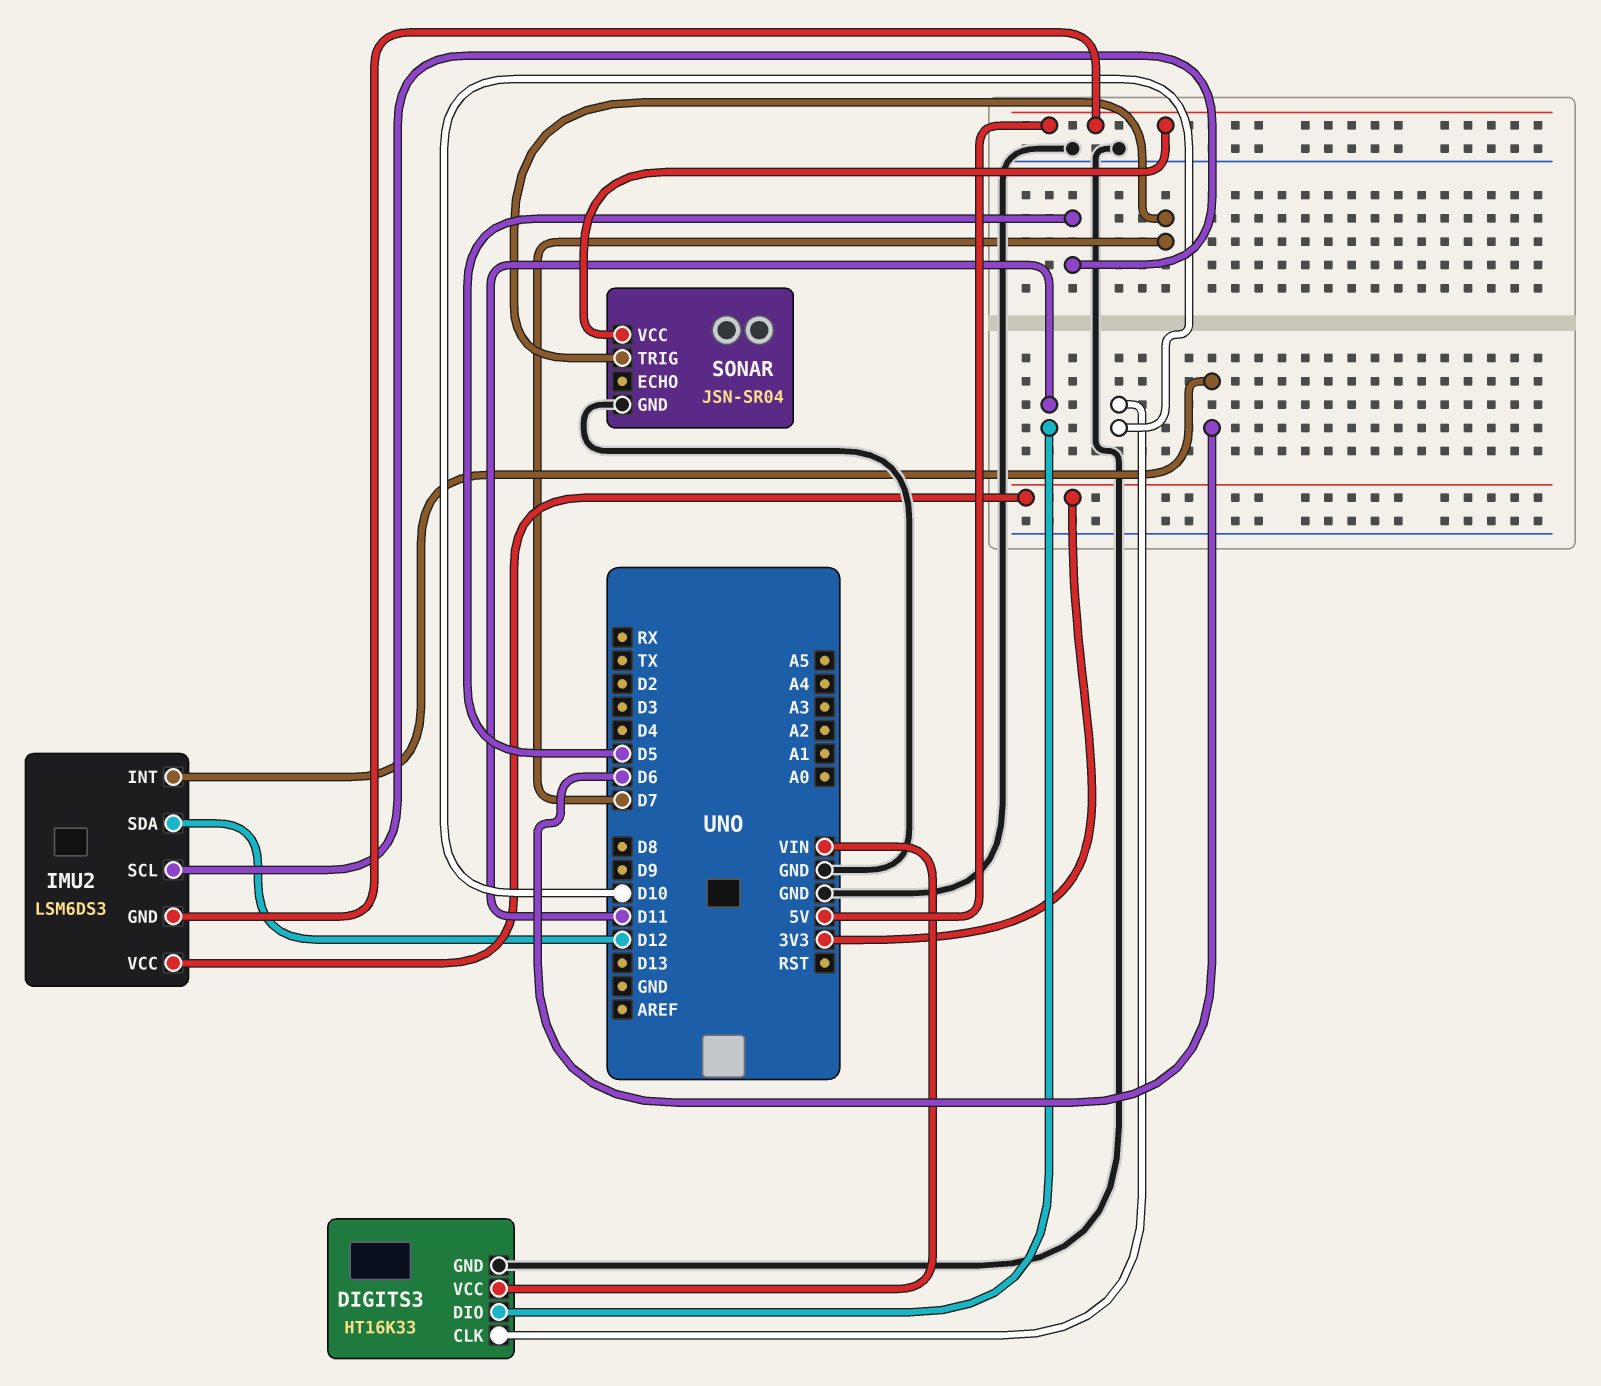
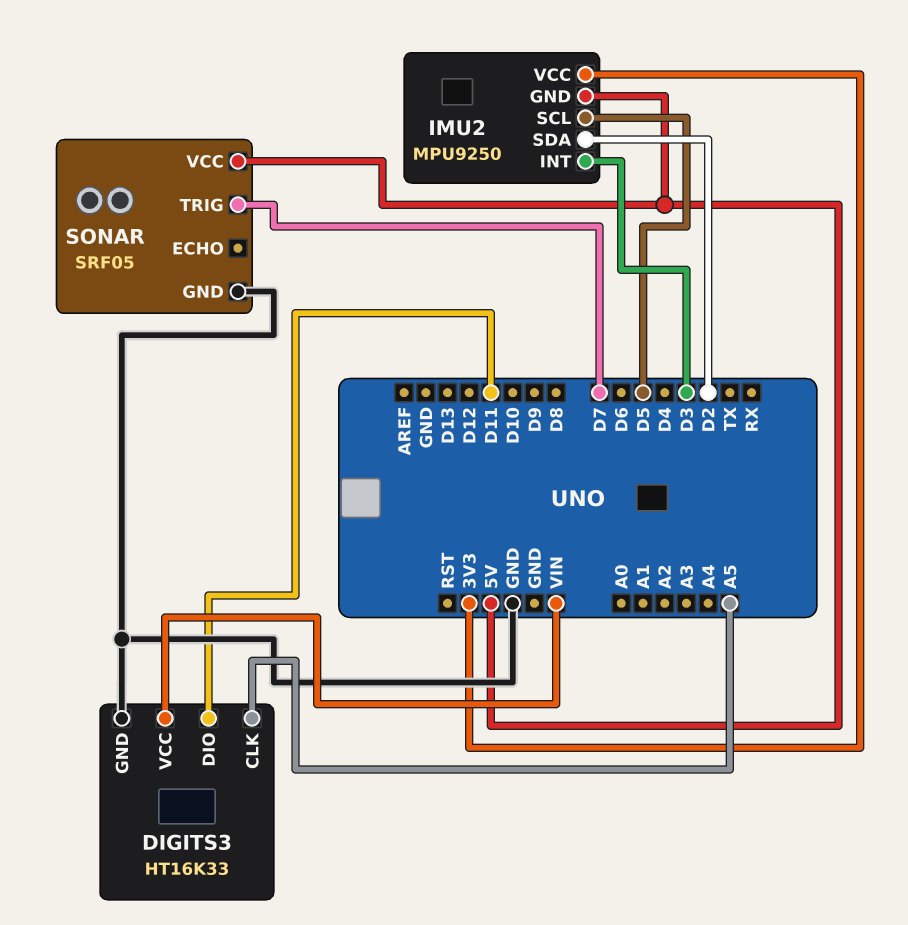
DIGITS3 pin CLK: D10 -> A5
IMU2: LSM6DS3 -> MPU9250
IMU2 pin INT: D6 -> D3
IMU2 pin SDA: D12 -> D2
SONAR: JSN-SR04 -> SRF05

